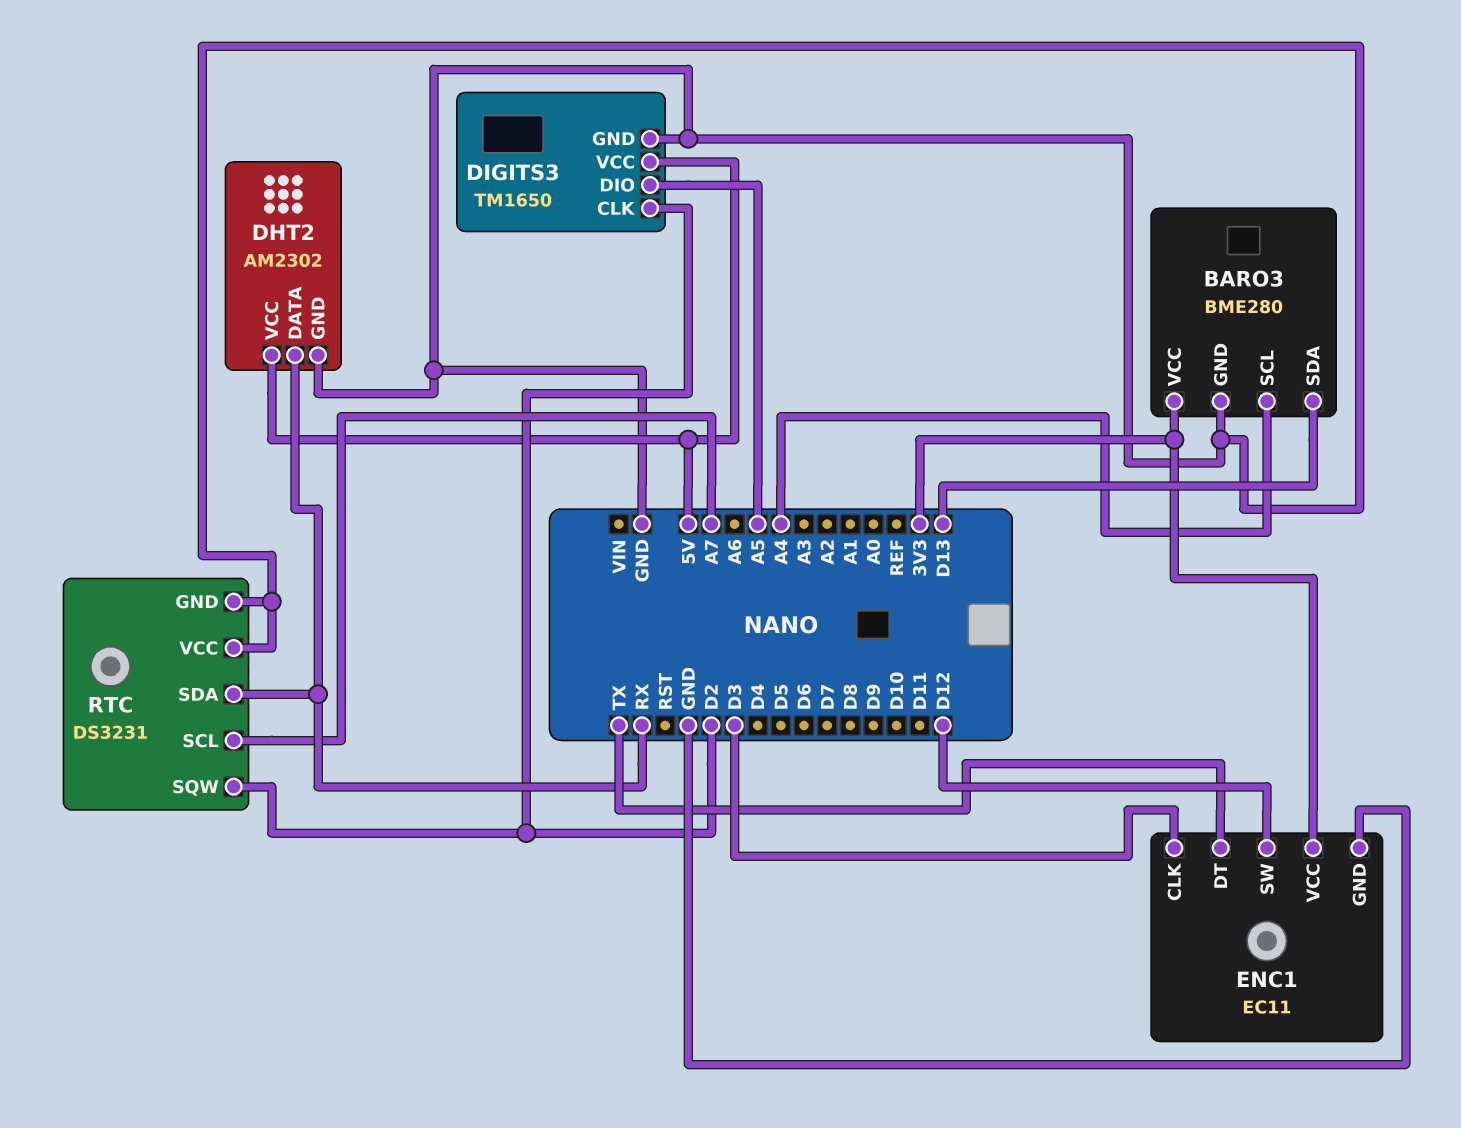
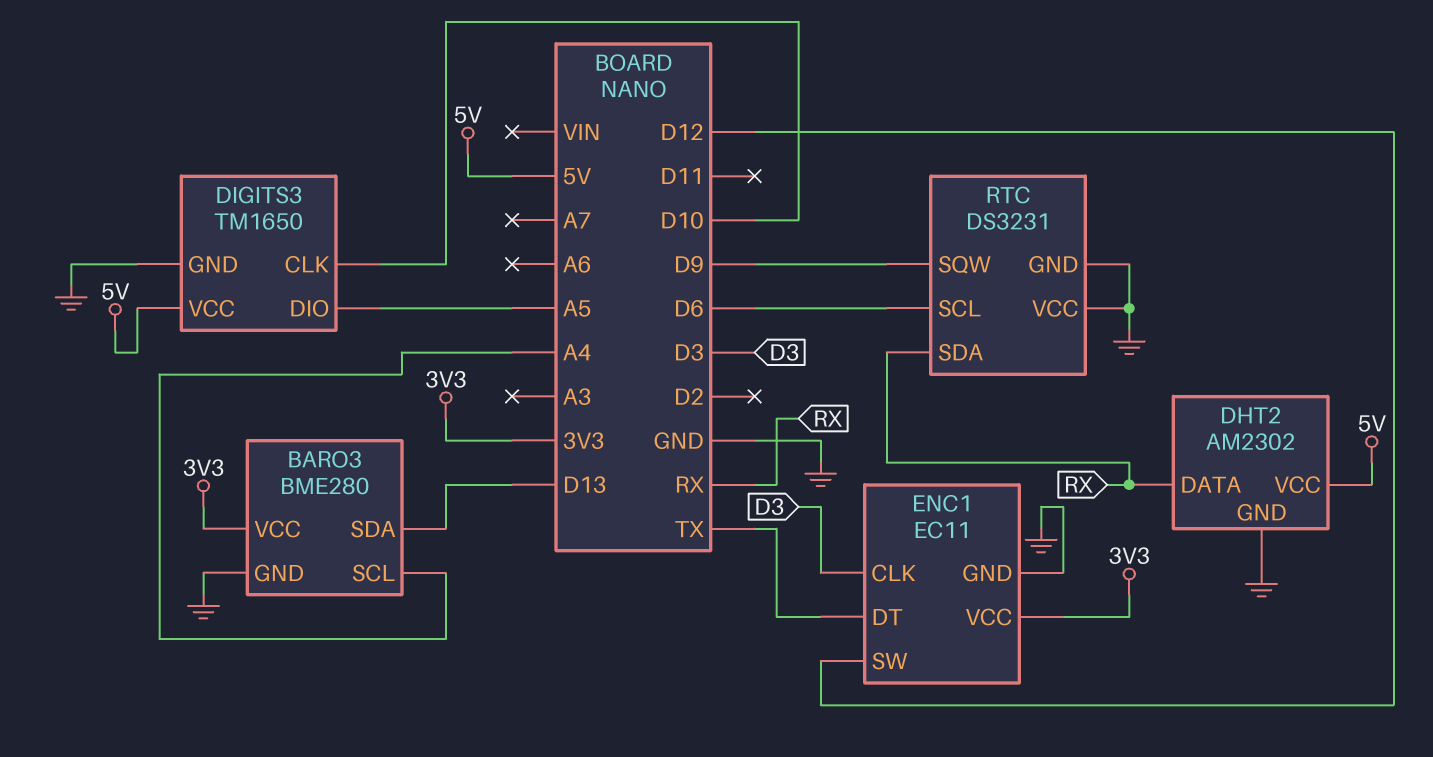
DIGITS3 pin CLK: D2 -> D10
RTC pin SCL: A7 -> D6
RTC pin SQW: D2 -> D9

